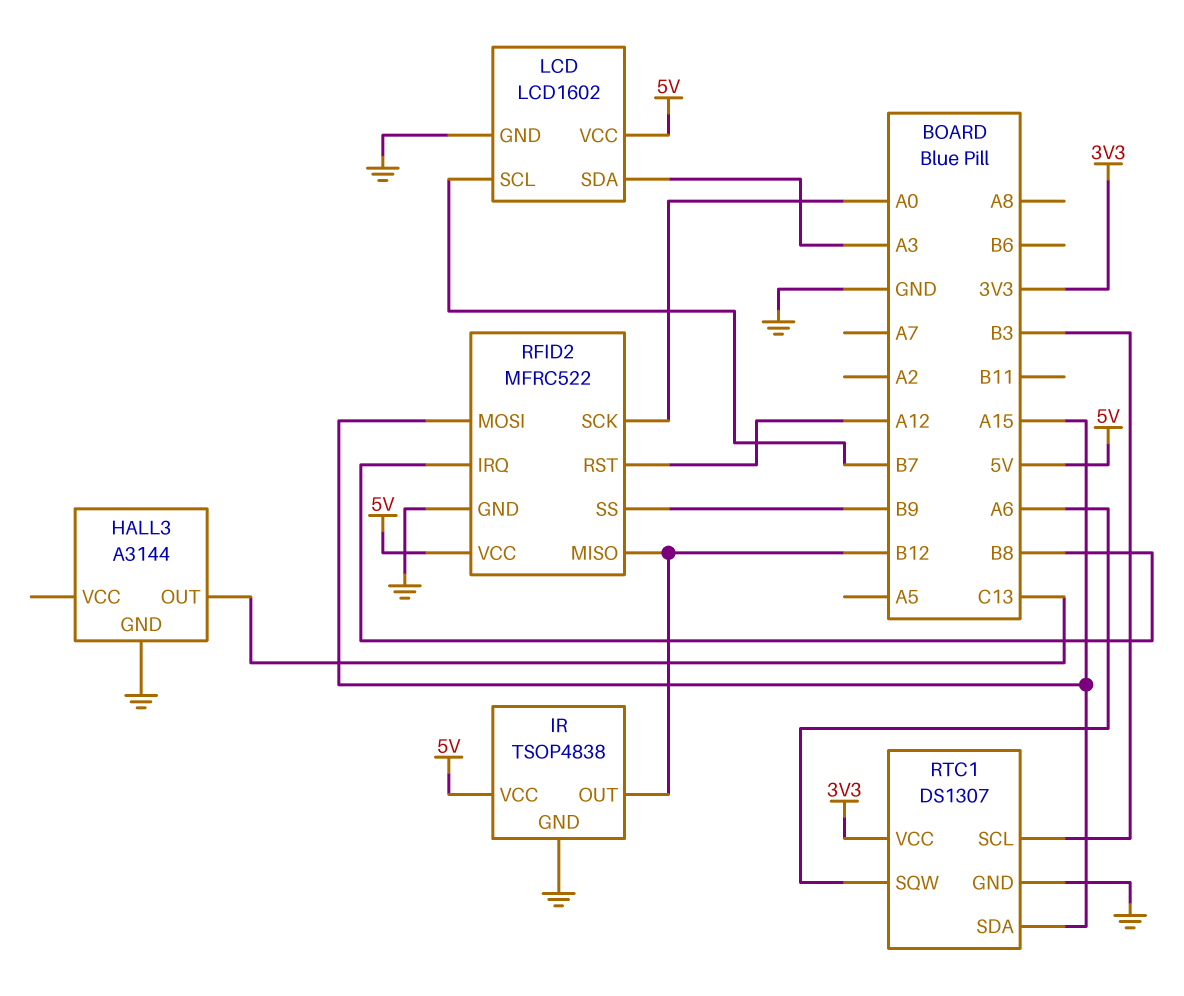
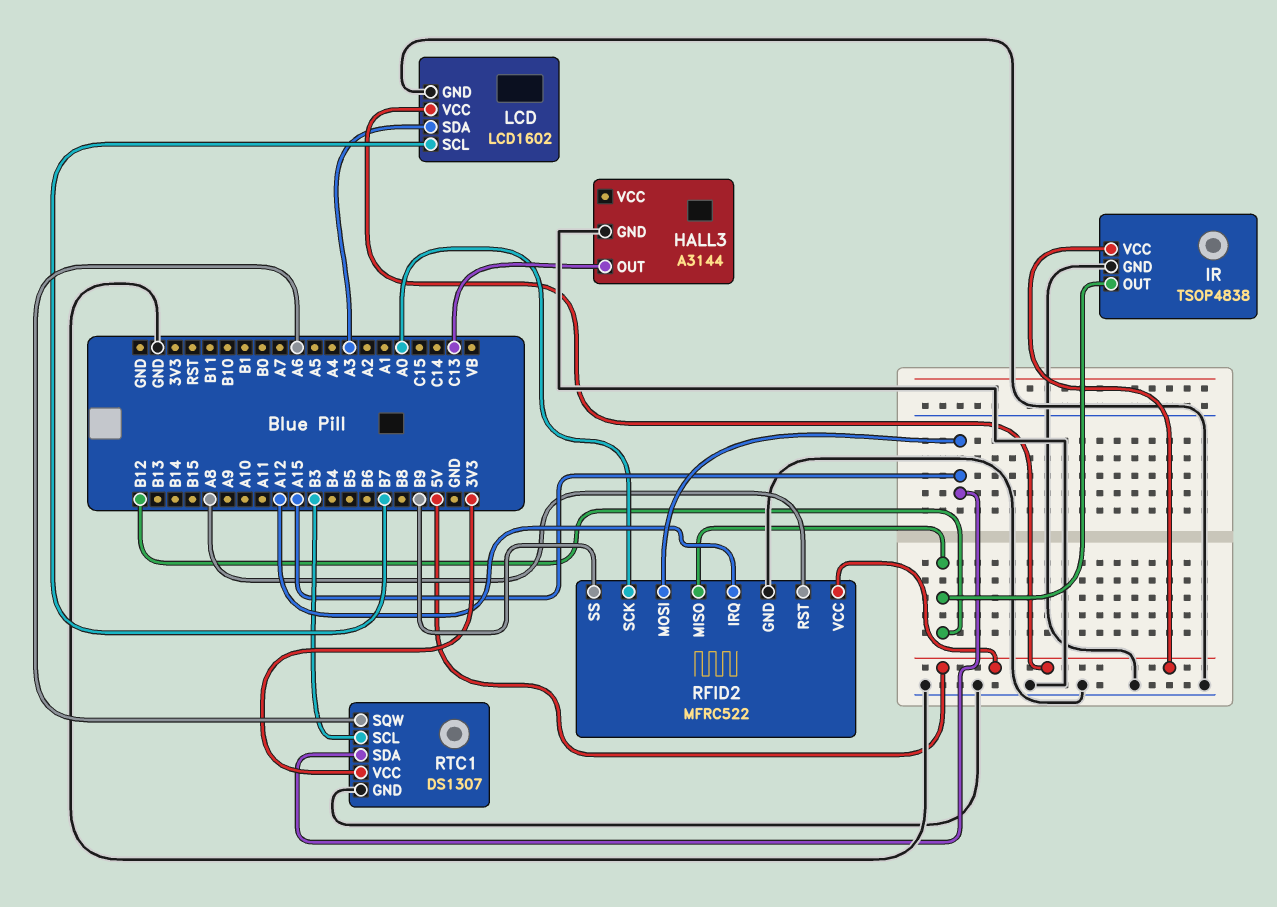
RFID2 pin IRQ: B8 -> A12
RFID2 pin RST: A12 -> A8

